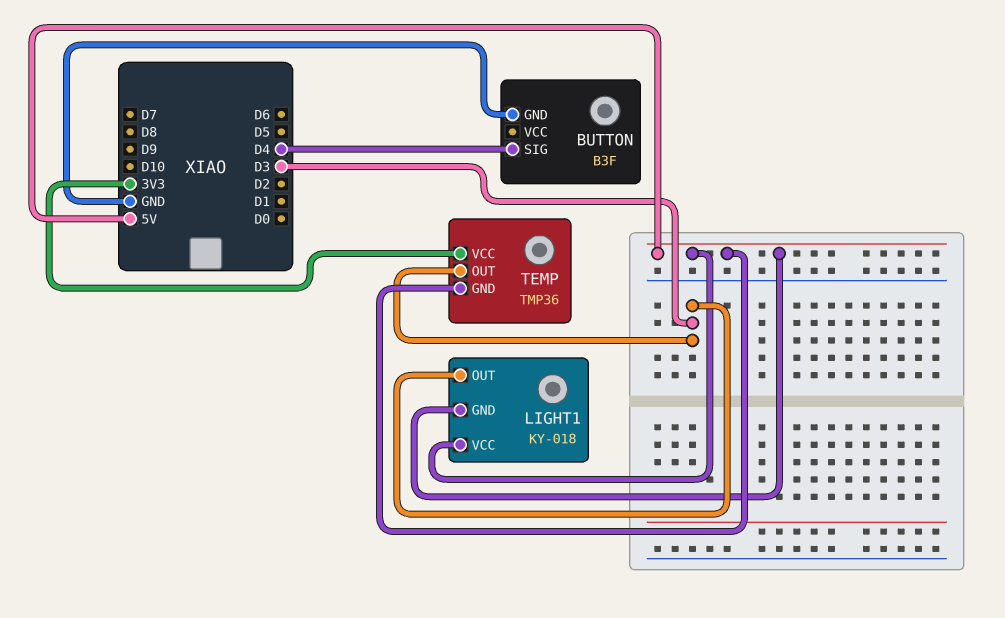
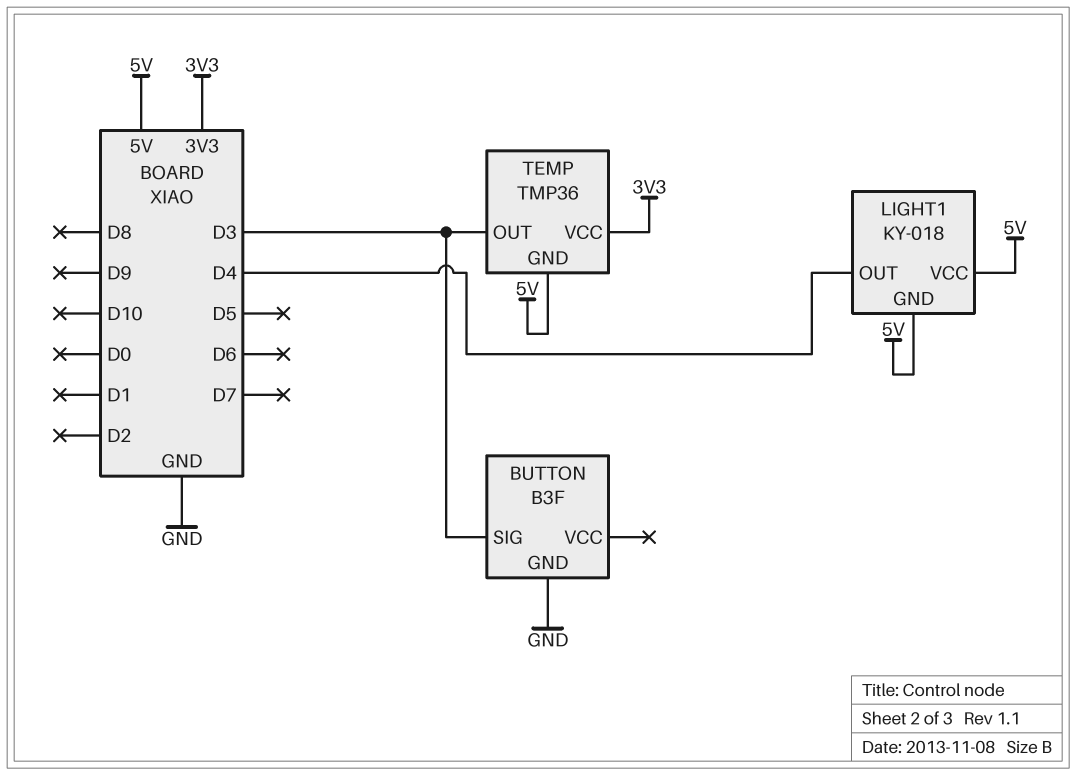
BUTTON pin SIG: D4 -> D3
LIGHT1 pin OUT: D3 -> D4

